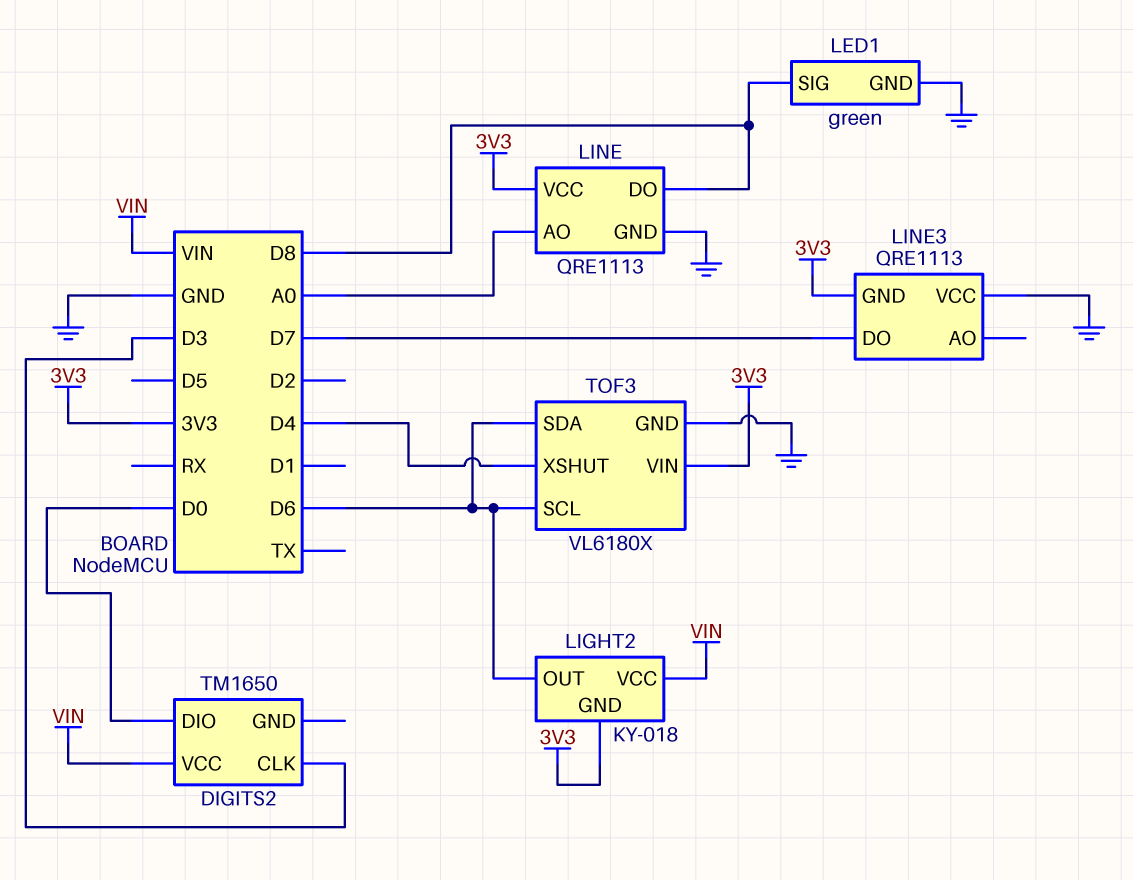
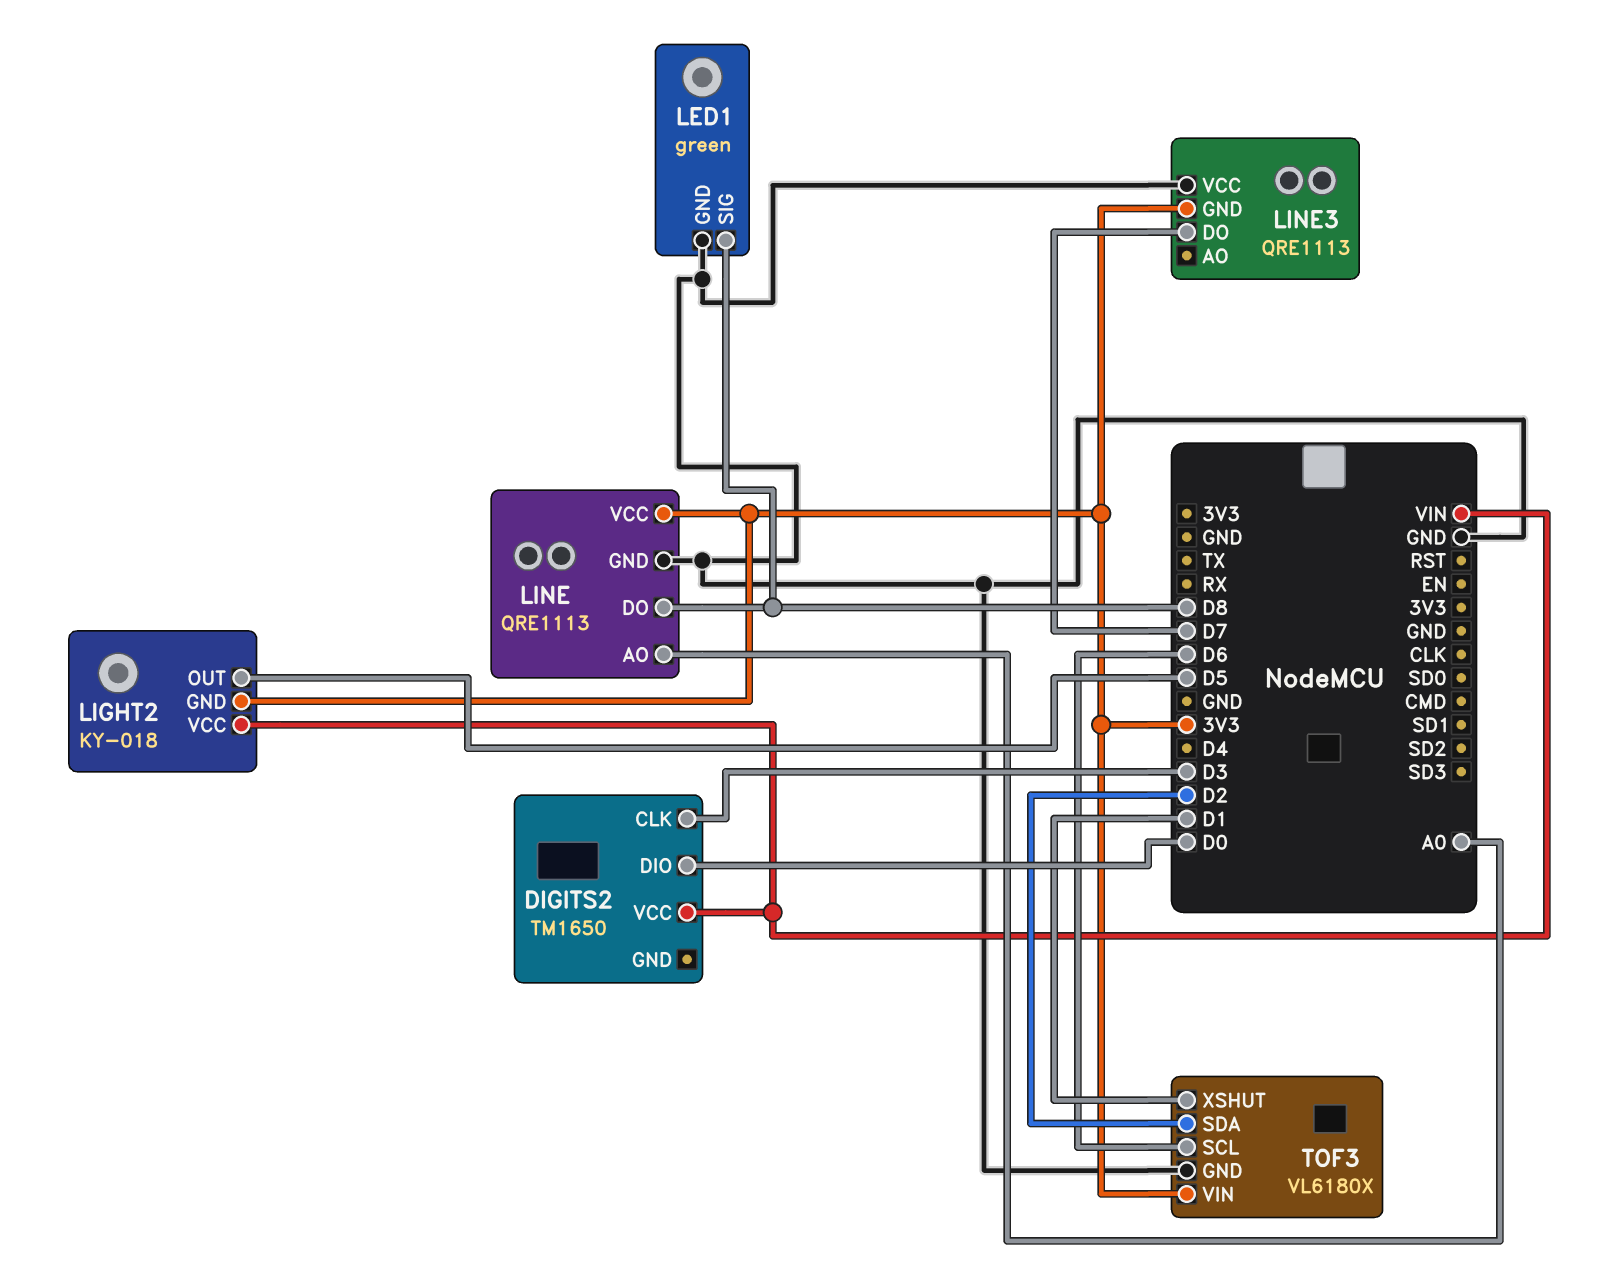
LIGHT2 pin OUT: D6 -> D5
TOF3 pin SDA: D6 -> D2
TOF3 pin XSHUT: D4 -> D1

